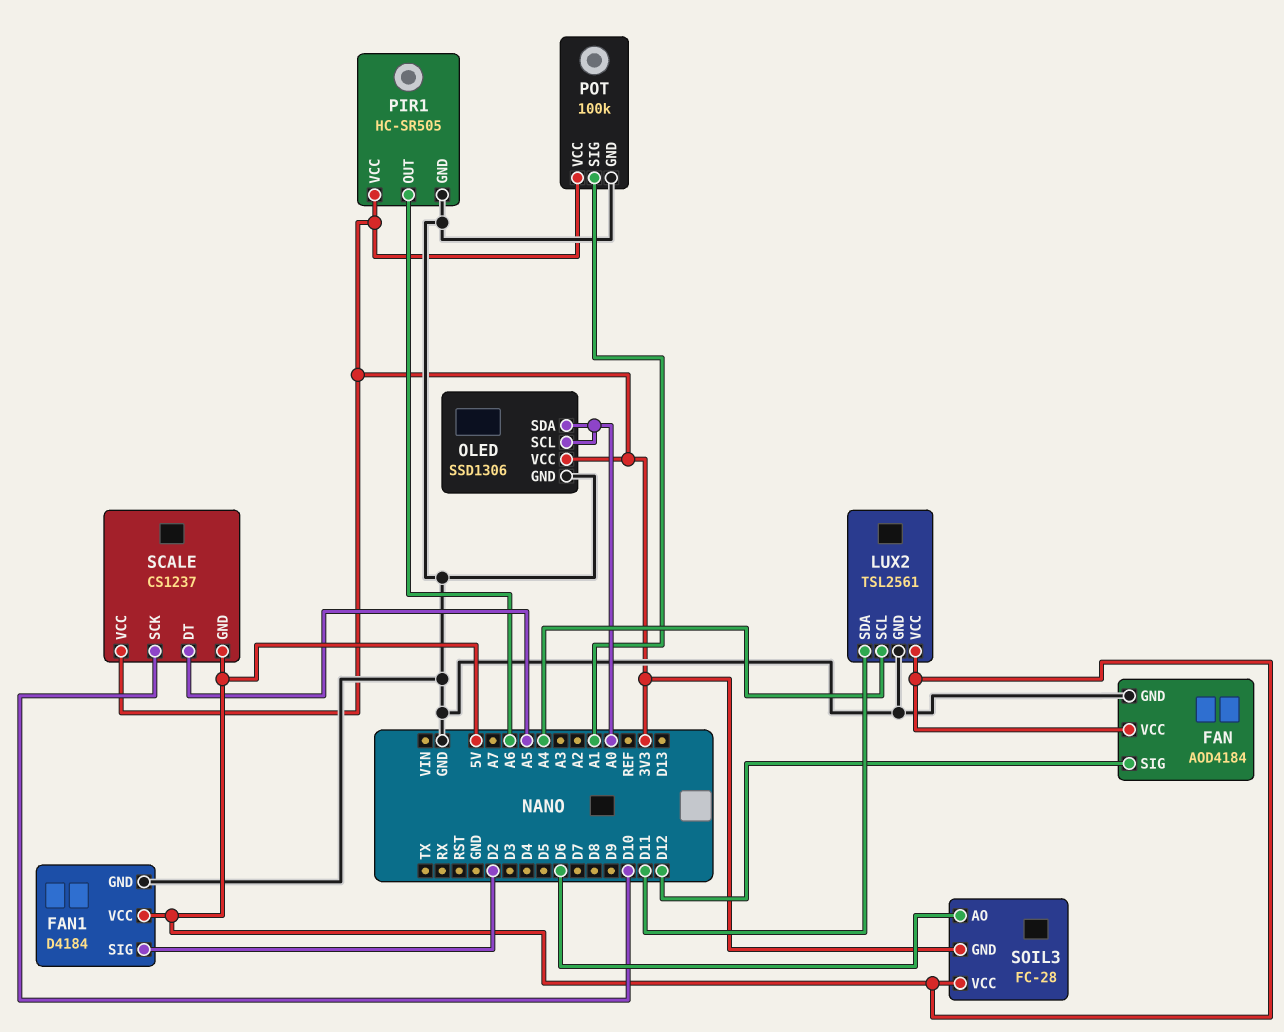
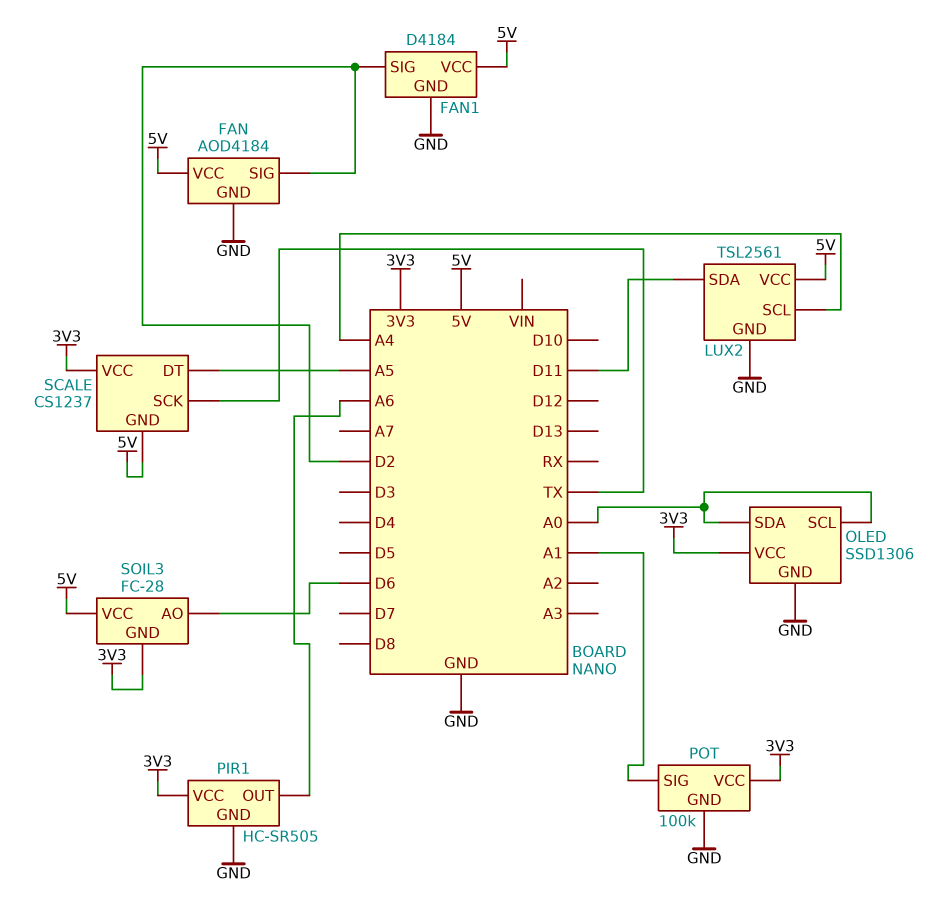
FAN pin SIG: D12 -> D2
SCALE pin SCK: D10 -> TX

